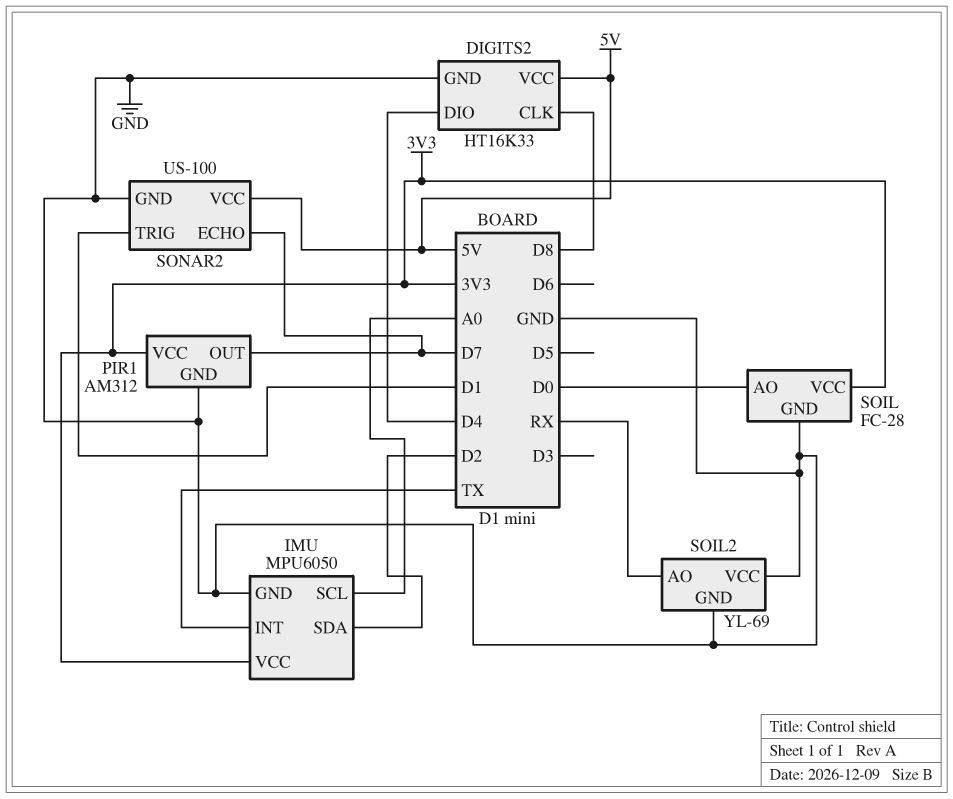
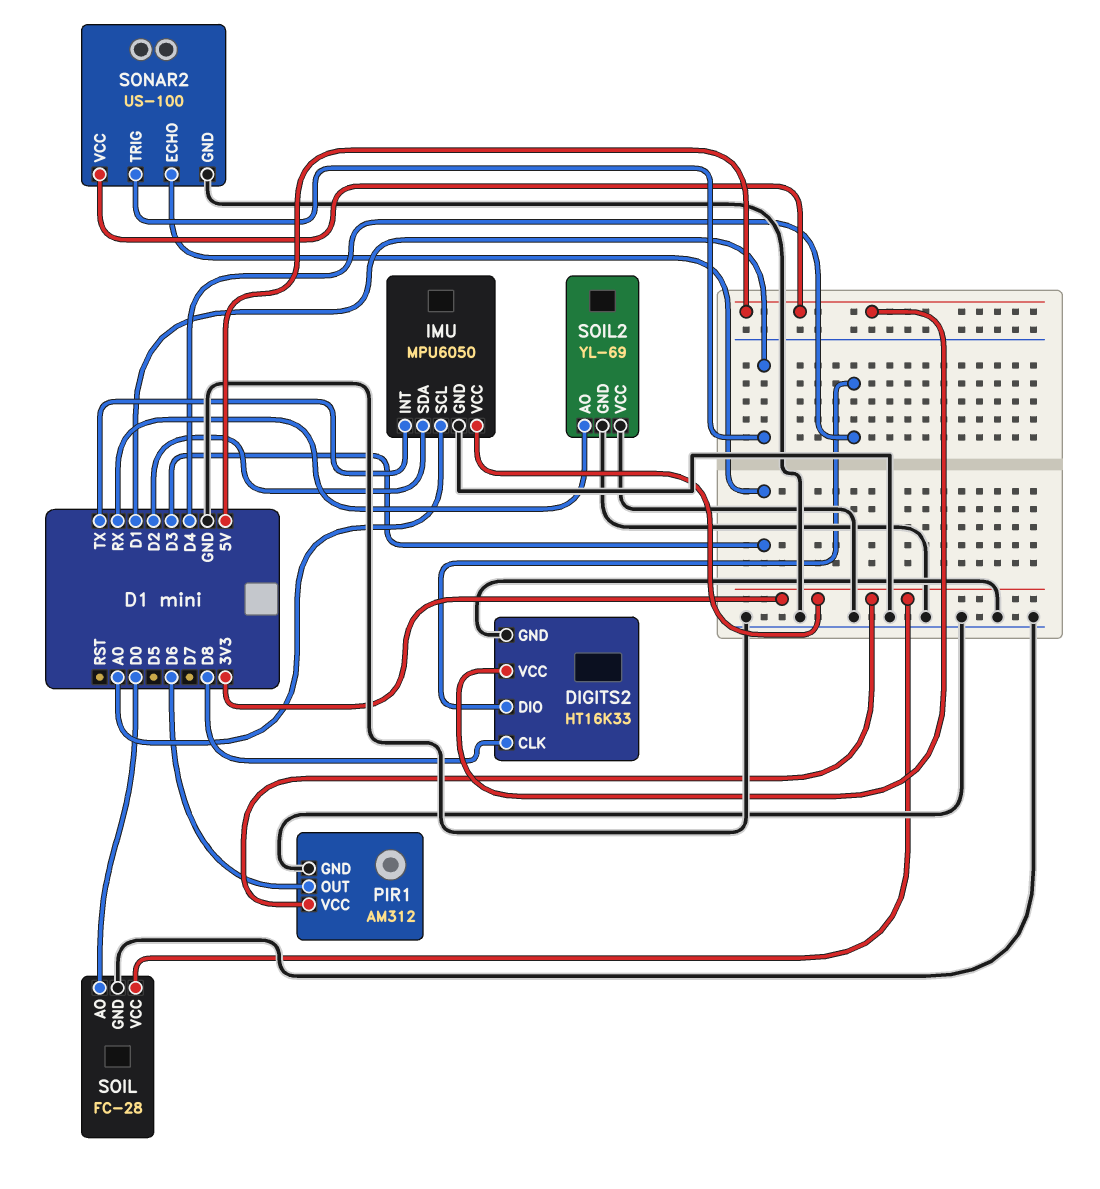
PIR1 pin OUT: D7 -> D6
SONAR2 pin ECHO: D7 -> D3

